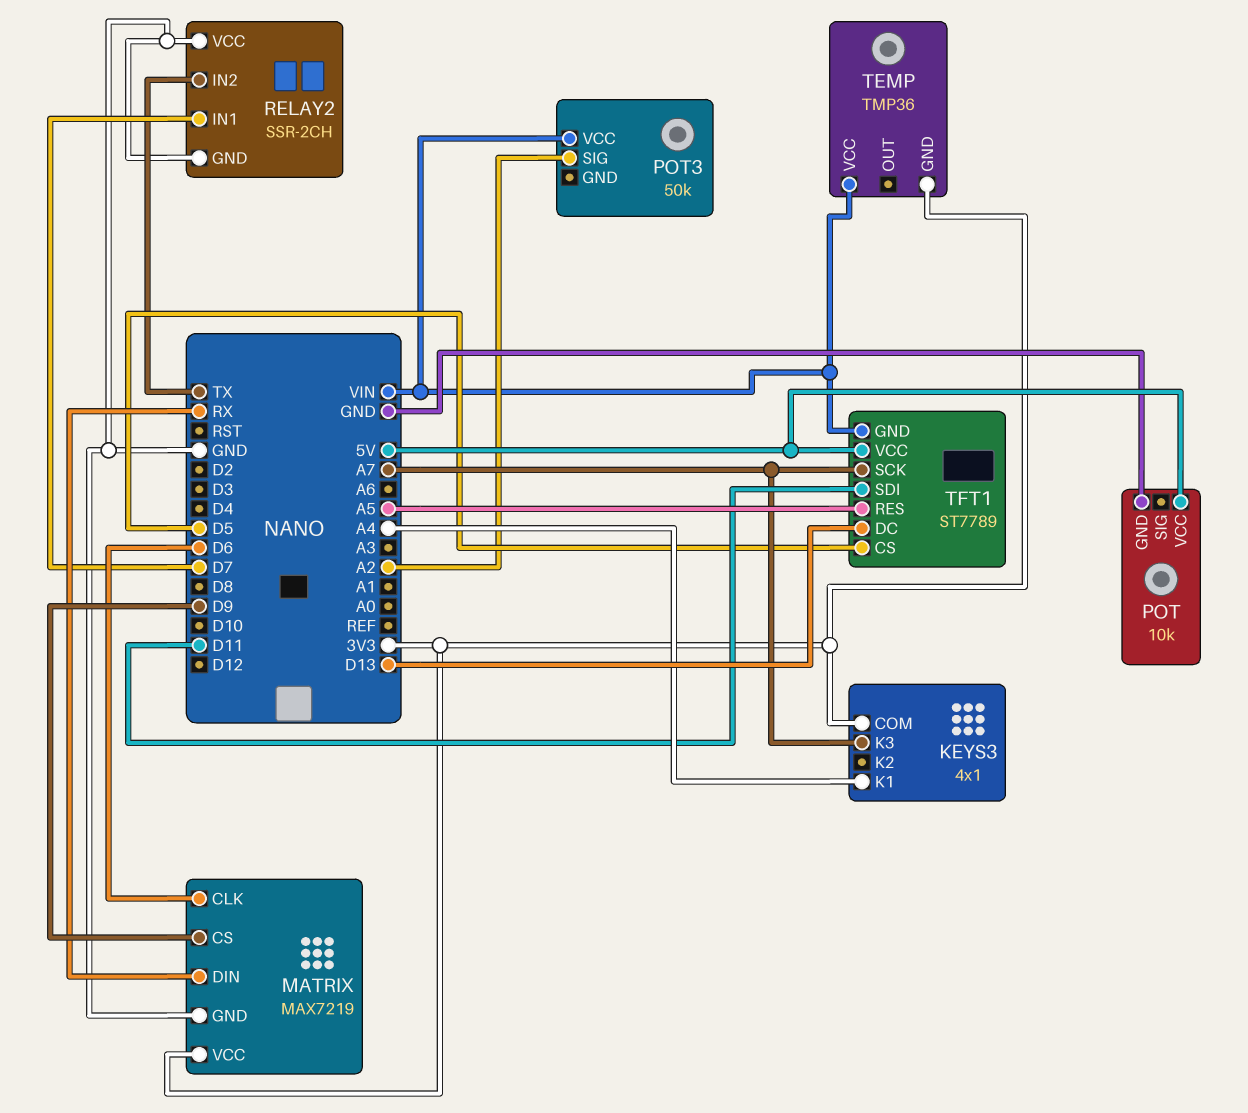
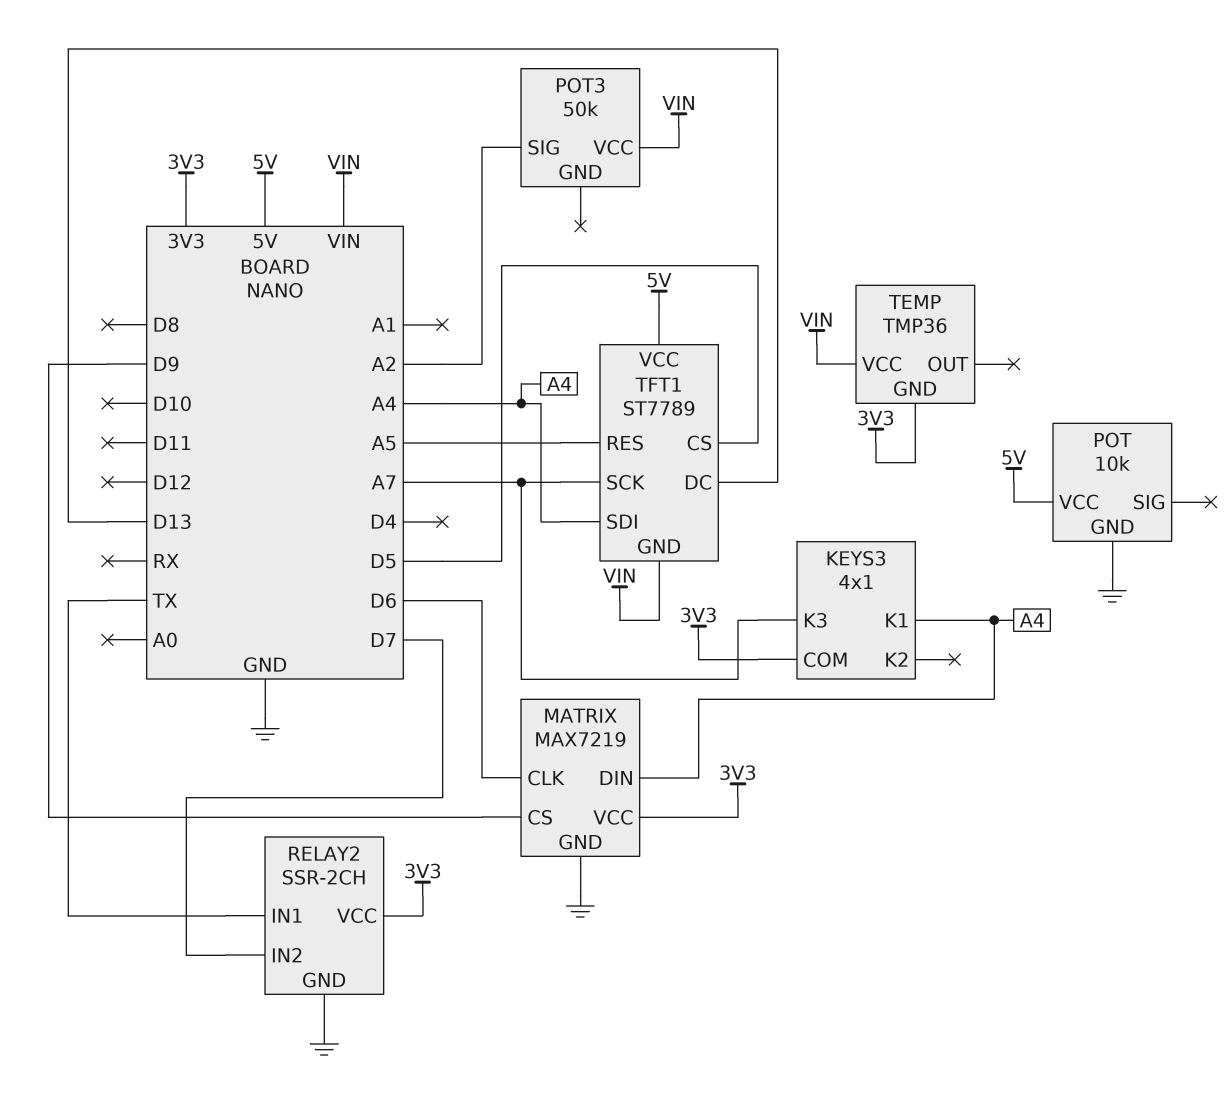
MATRIX pin DIN: RX -> A4
RELAY2 pin IN1: D7 -> TX
RELAY2 pin IN2: TX -> D7
RELAY2 pin VCC: GND -> 3V3
TFT1 pin SDI: D11 -> A4

